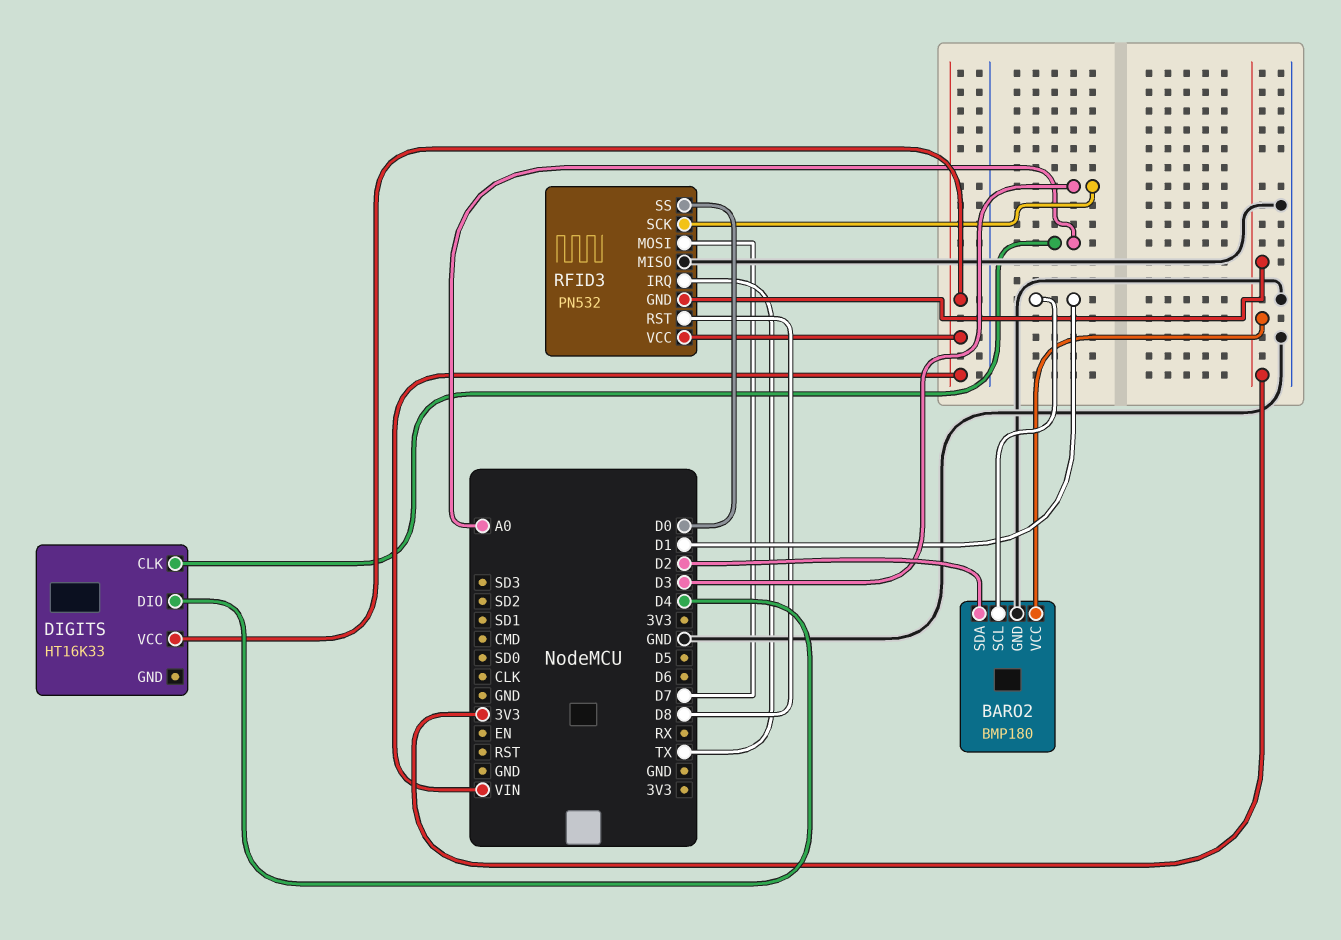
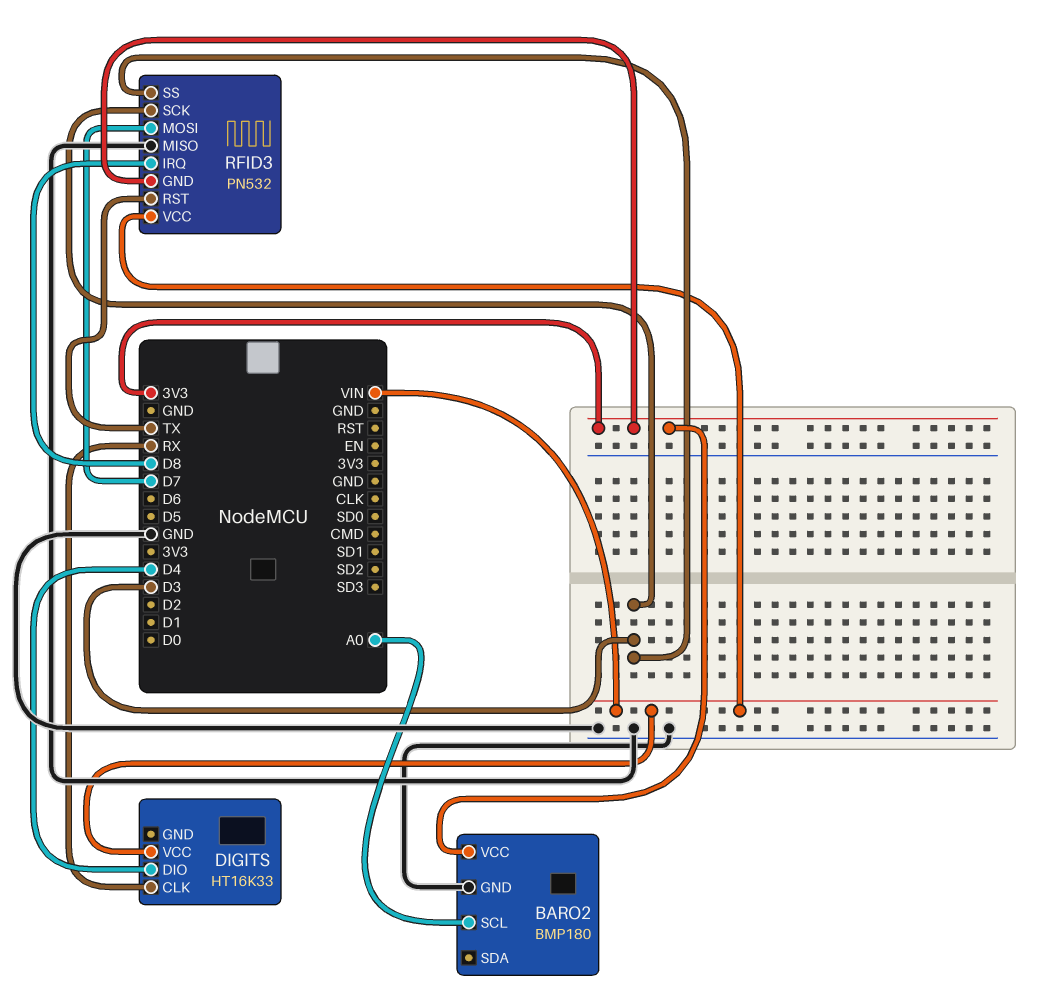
BARO2 pin SCL: D1 -> A0
BARO2 pin SDA: D2 -> none
DIGITS pin CLK: A0 -> RX
RFID3 pin IRQ: TX -> D8
RFID3 pin RST: D8 -> TX
RFID3 pin SS: D0 -> D3

